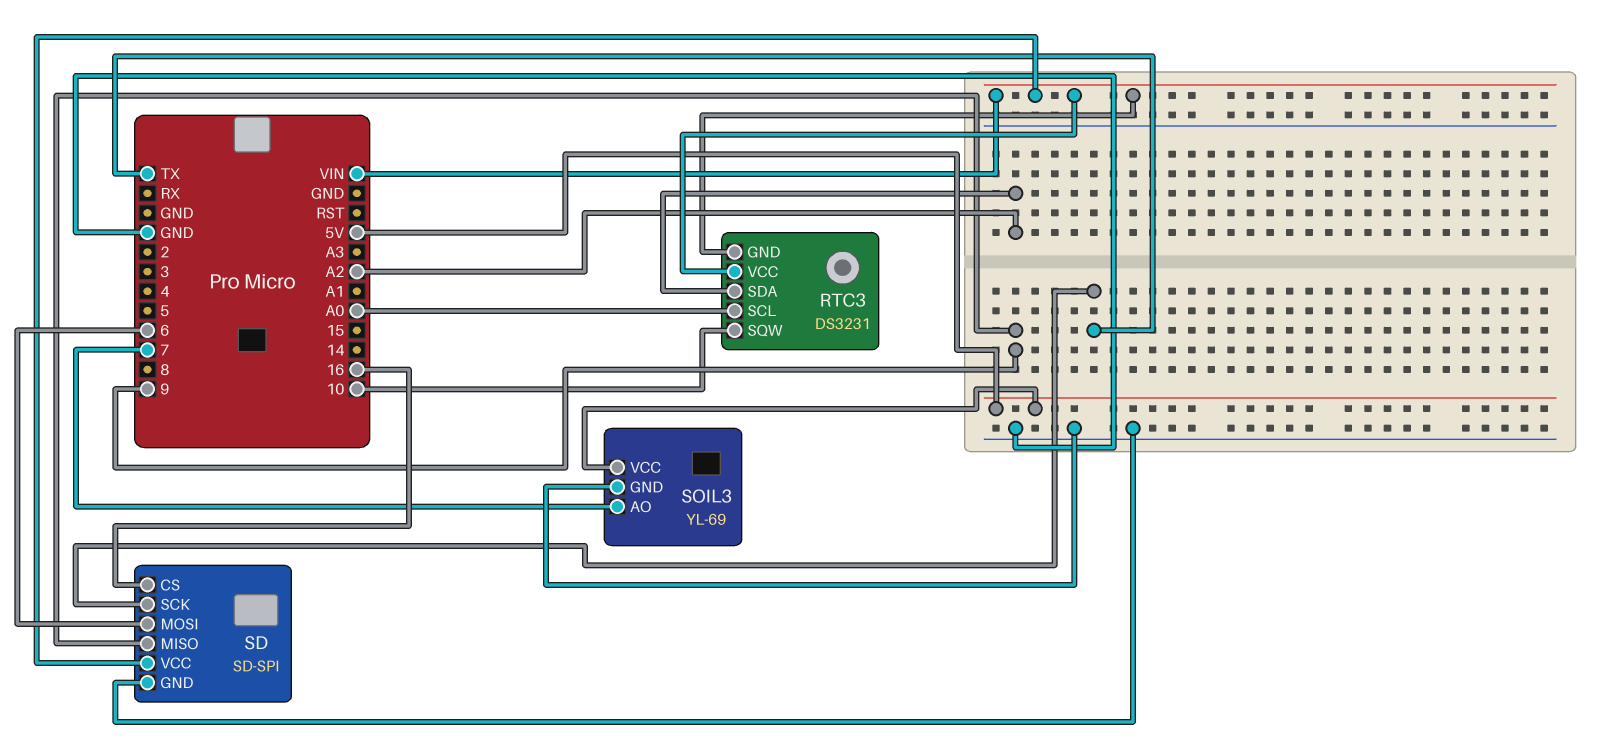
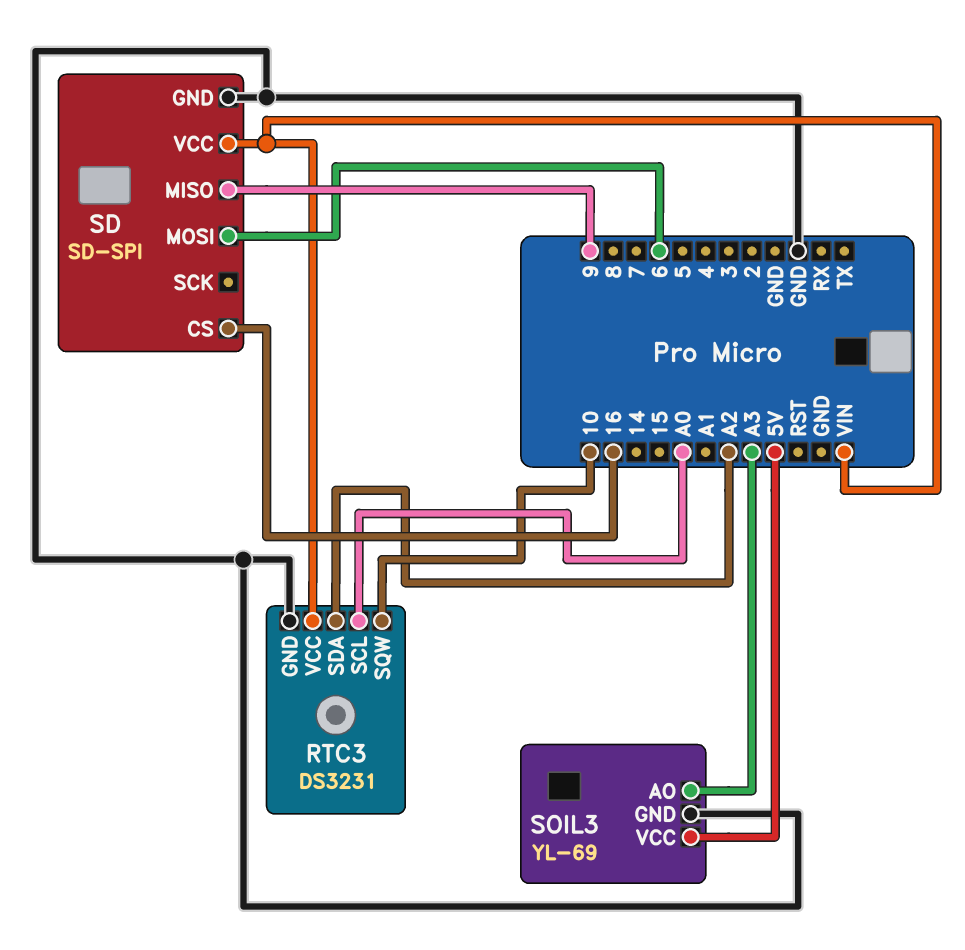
RTC3 pin GND: VIN -> GND
SD pin SCK: TX -> none
SOIL3 pin AO: 7 -> A3

